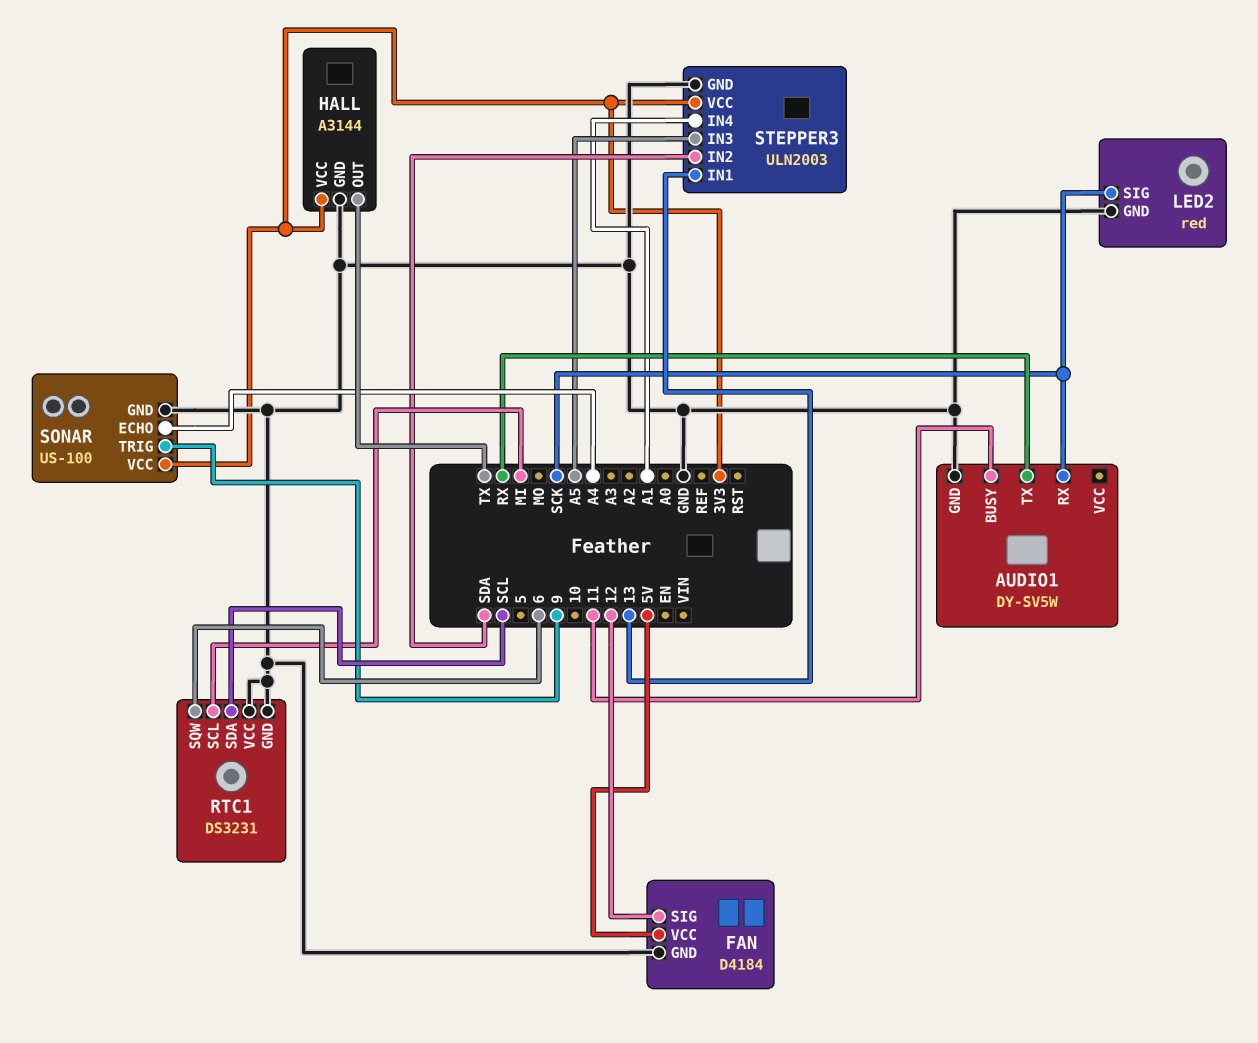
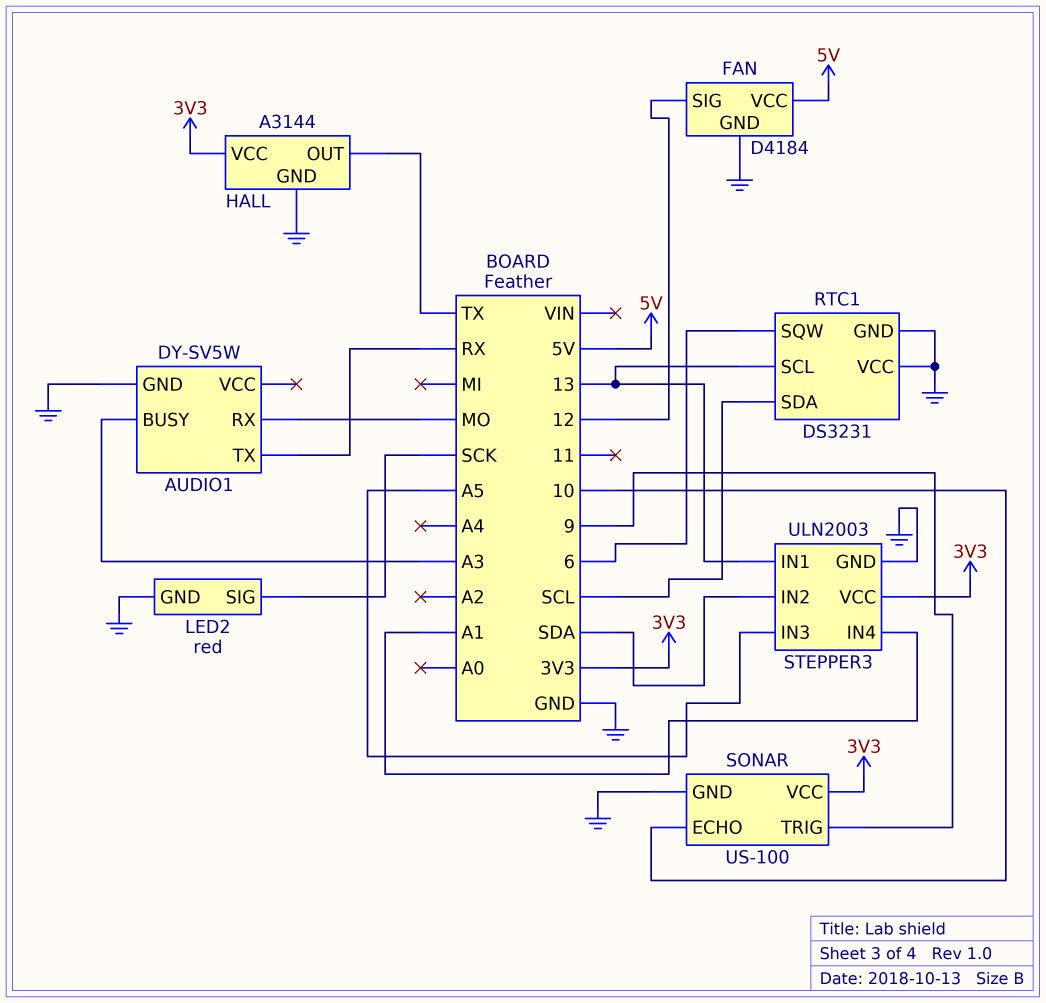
AUDIO1 pin BUSY: 11 -> A3
AUDIO1 pin RX: SCK -> MO
RTC1 pin SCL: MI -> 13
SONAR pin ECHO: A4 -> 10

